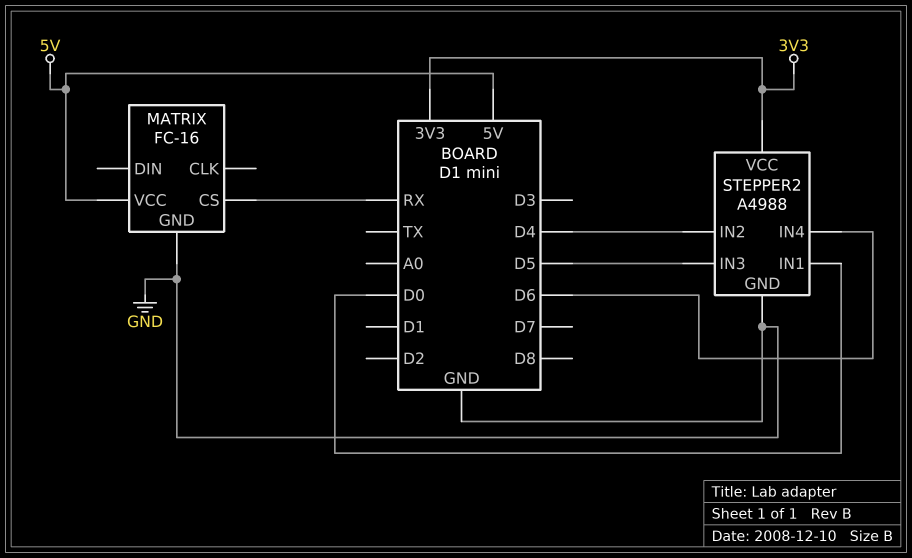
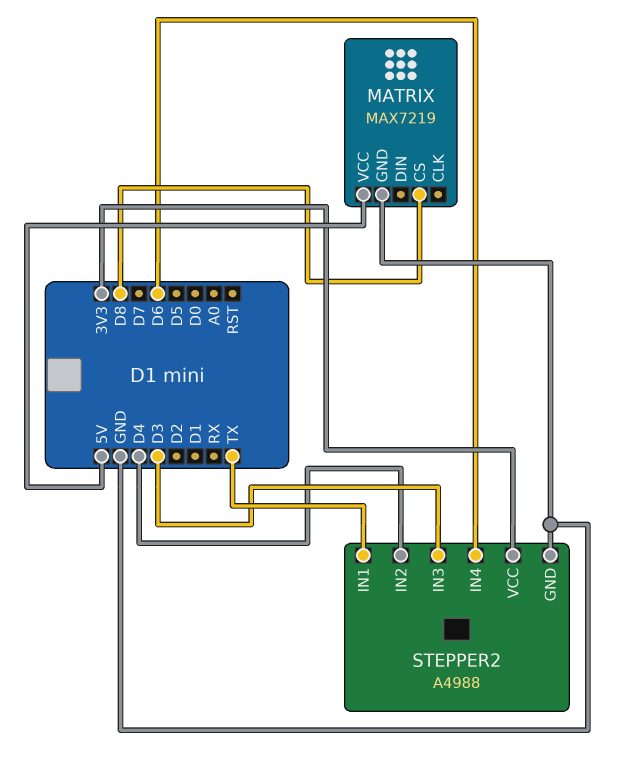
MATRIX: FC-16 -> MAX7219
MATRIX pin CS: RX -> D8
STEPPER2 pin IN1: D0 -> TX
STEPPER2 pin IN3: D5 -> D3

